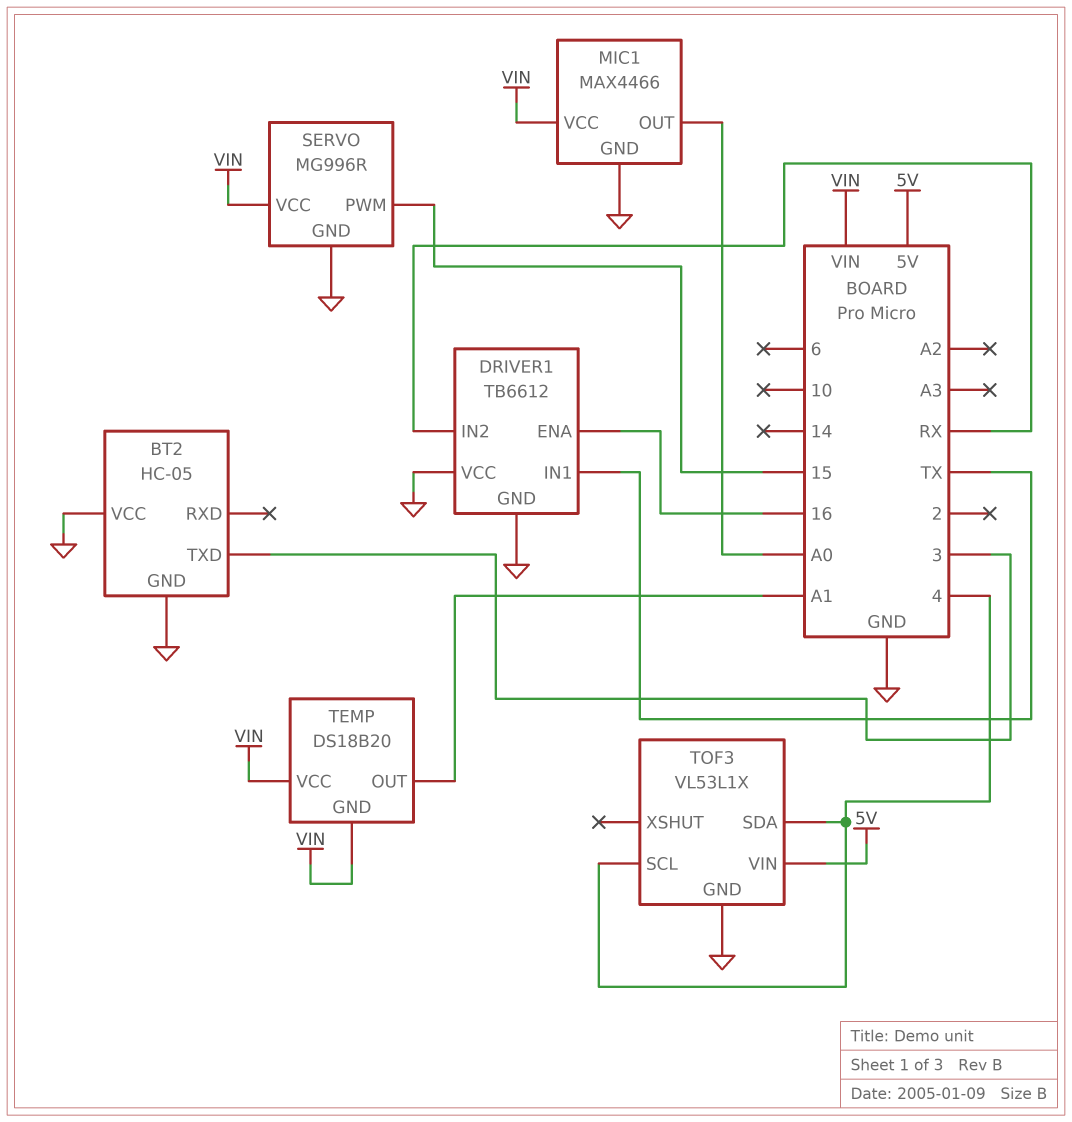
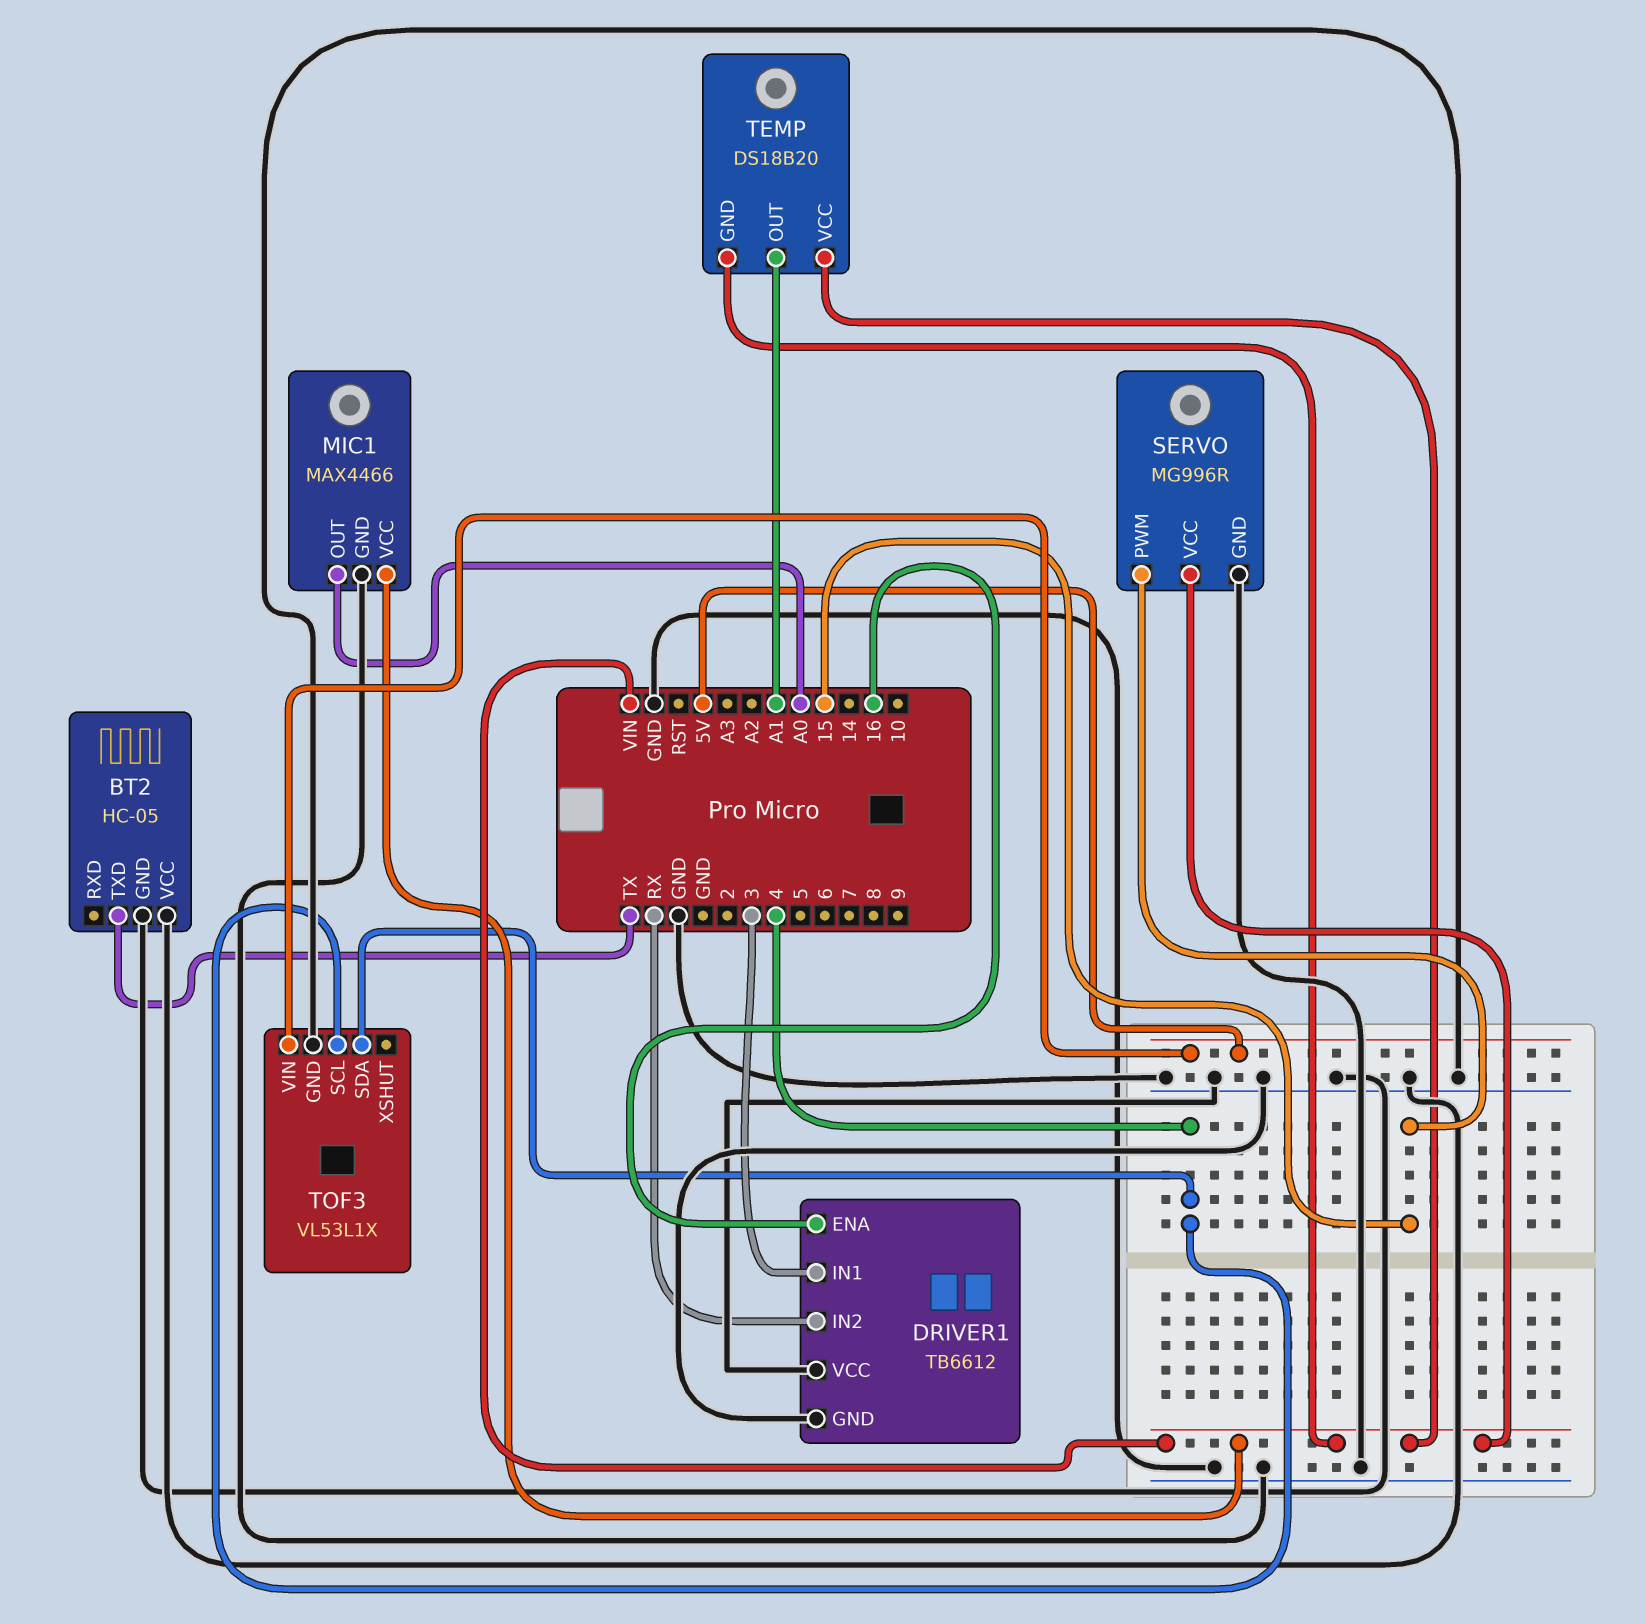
BT2 pin TXD: 3 -> TX
DRIVER1 pin IN1: TX -> 3

